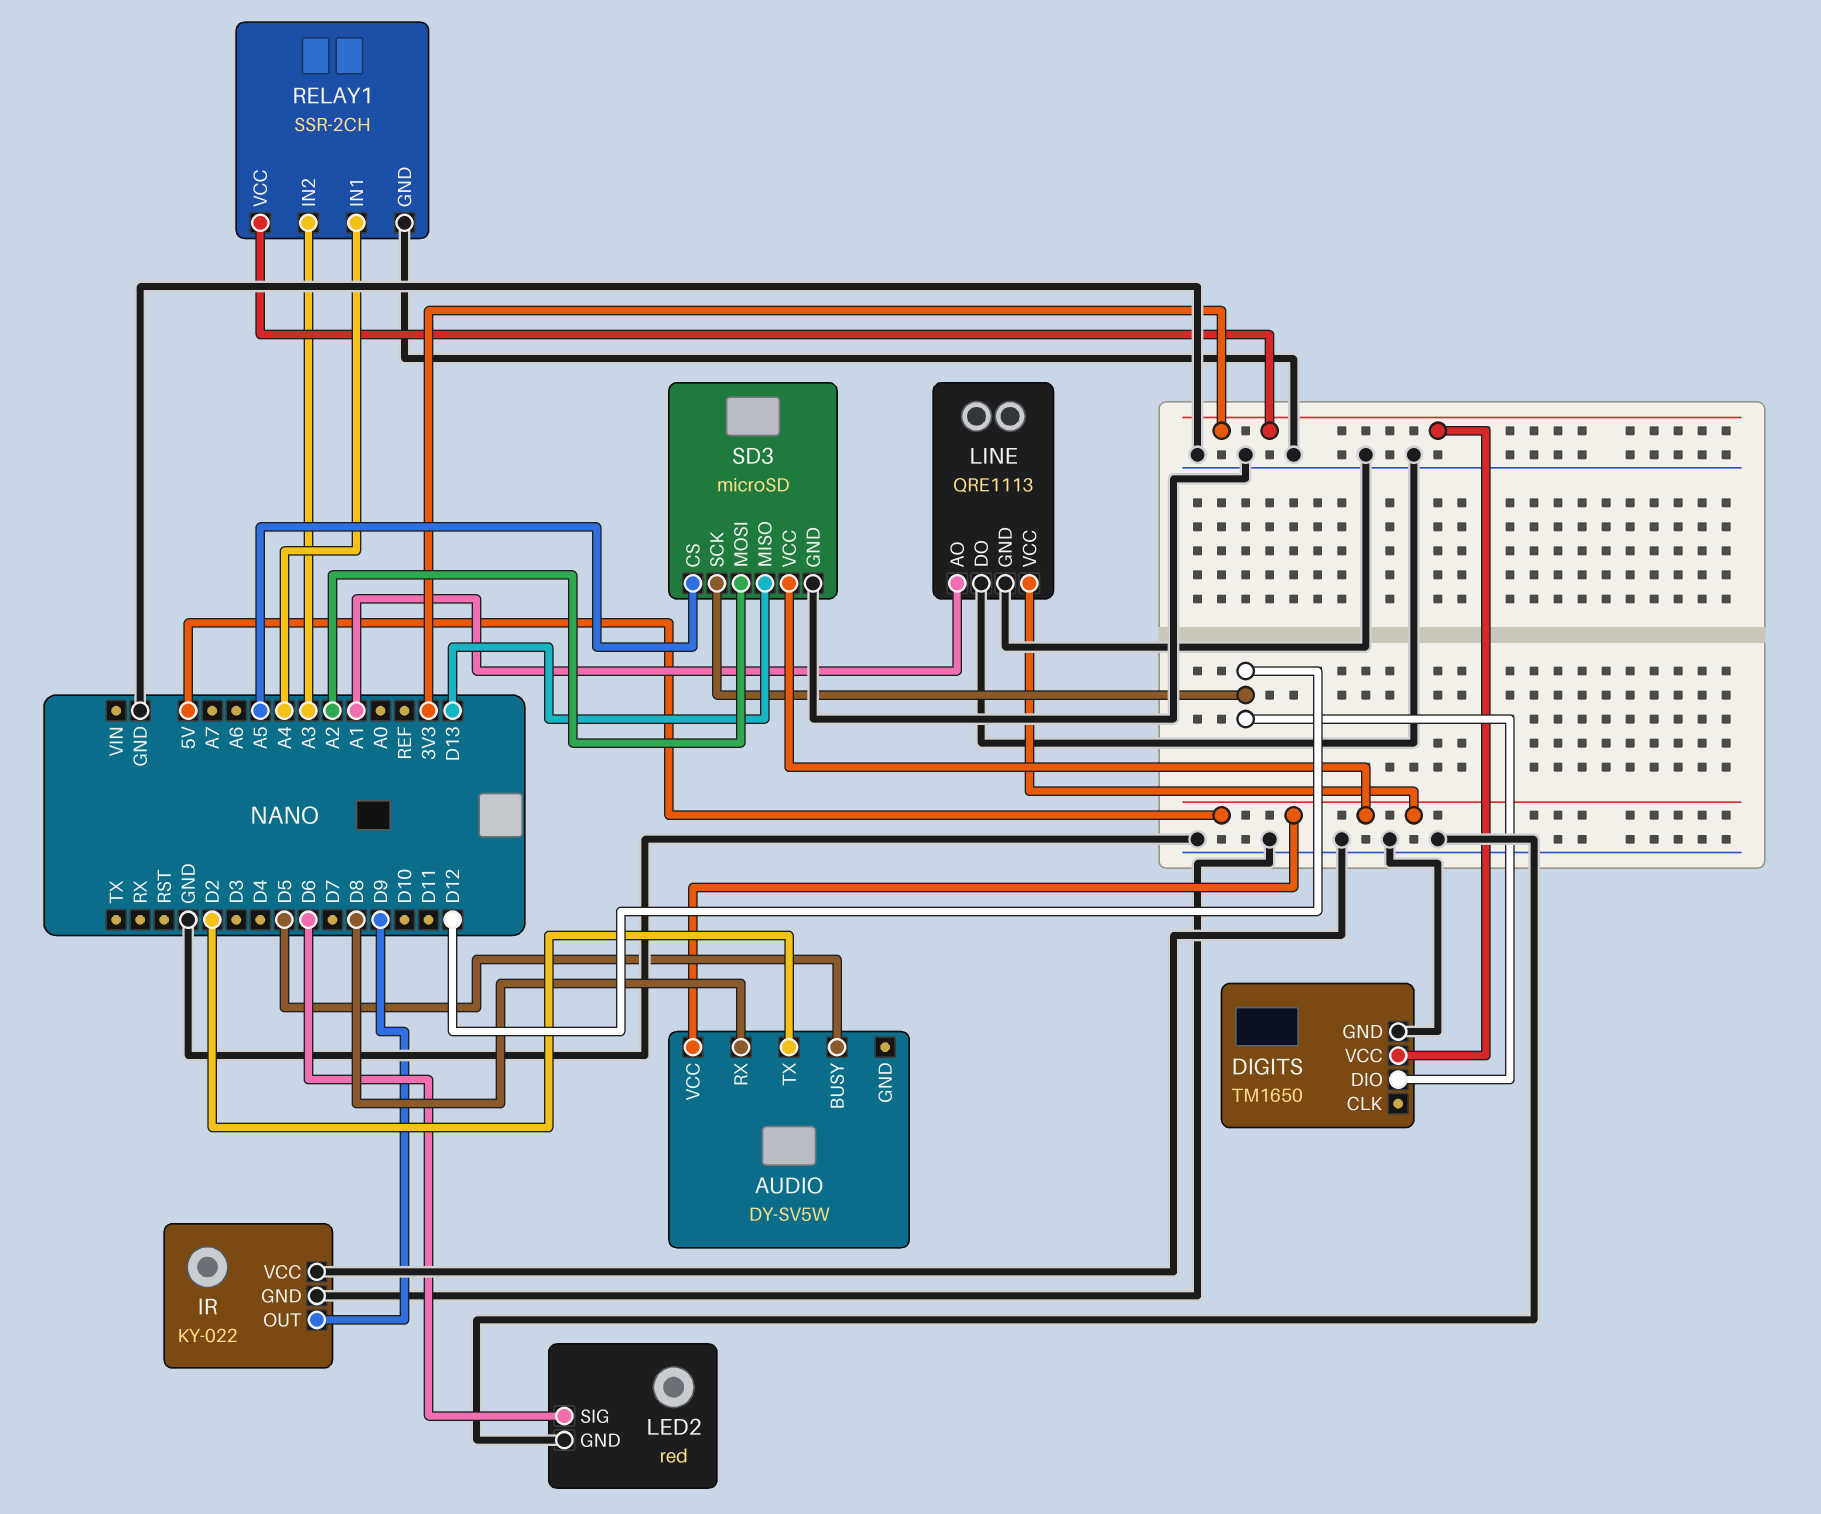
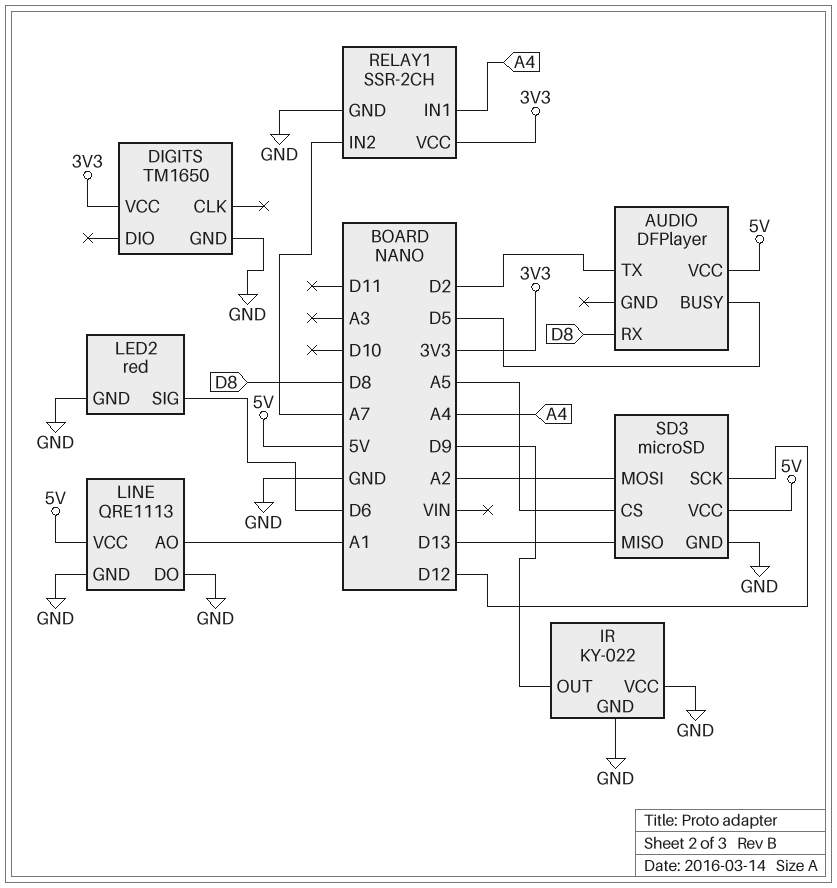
AUDIO: DY-SV5W -> DFPlayer
DIGITS pin DIO: D12 -> none
RELAY1 pin IN2: A3 -> A7

